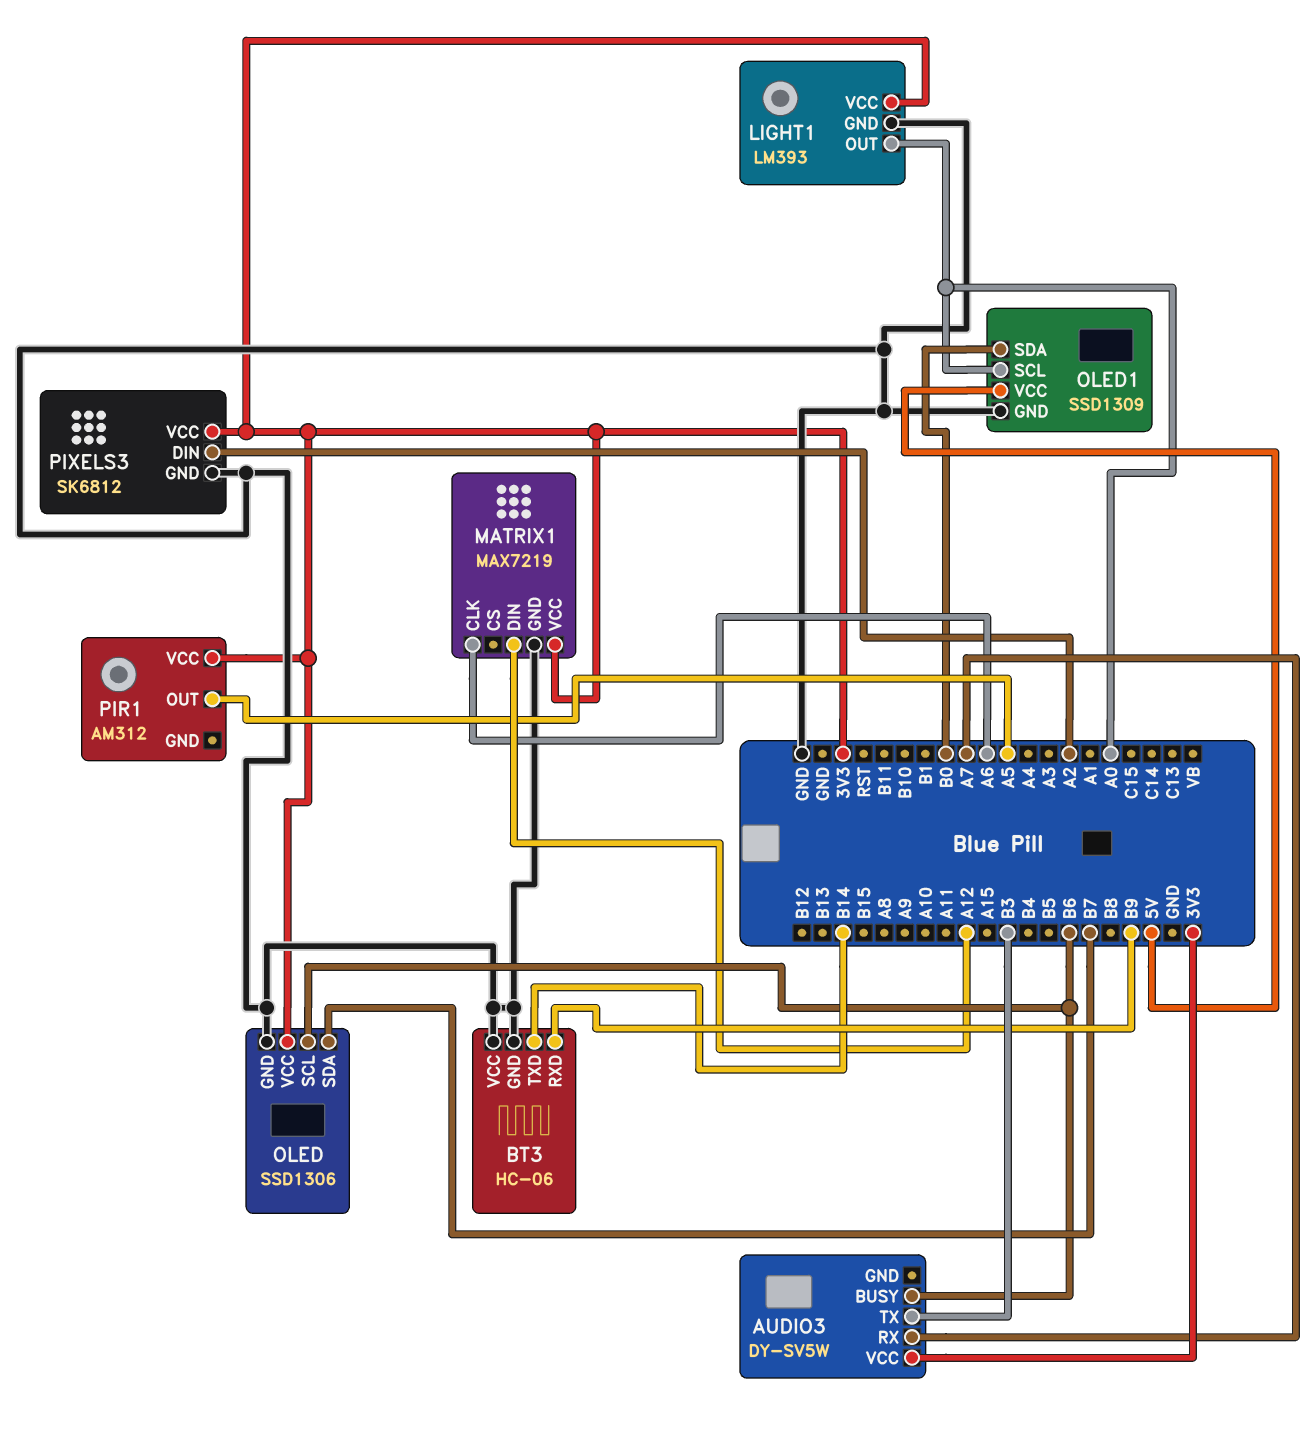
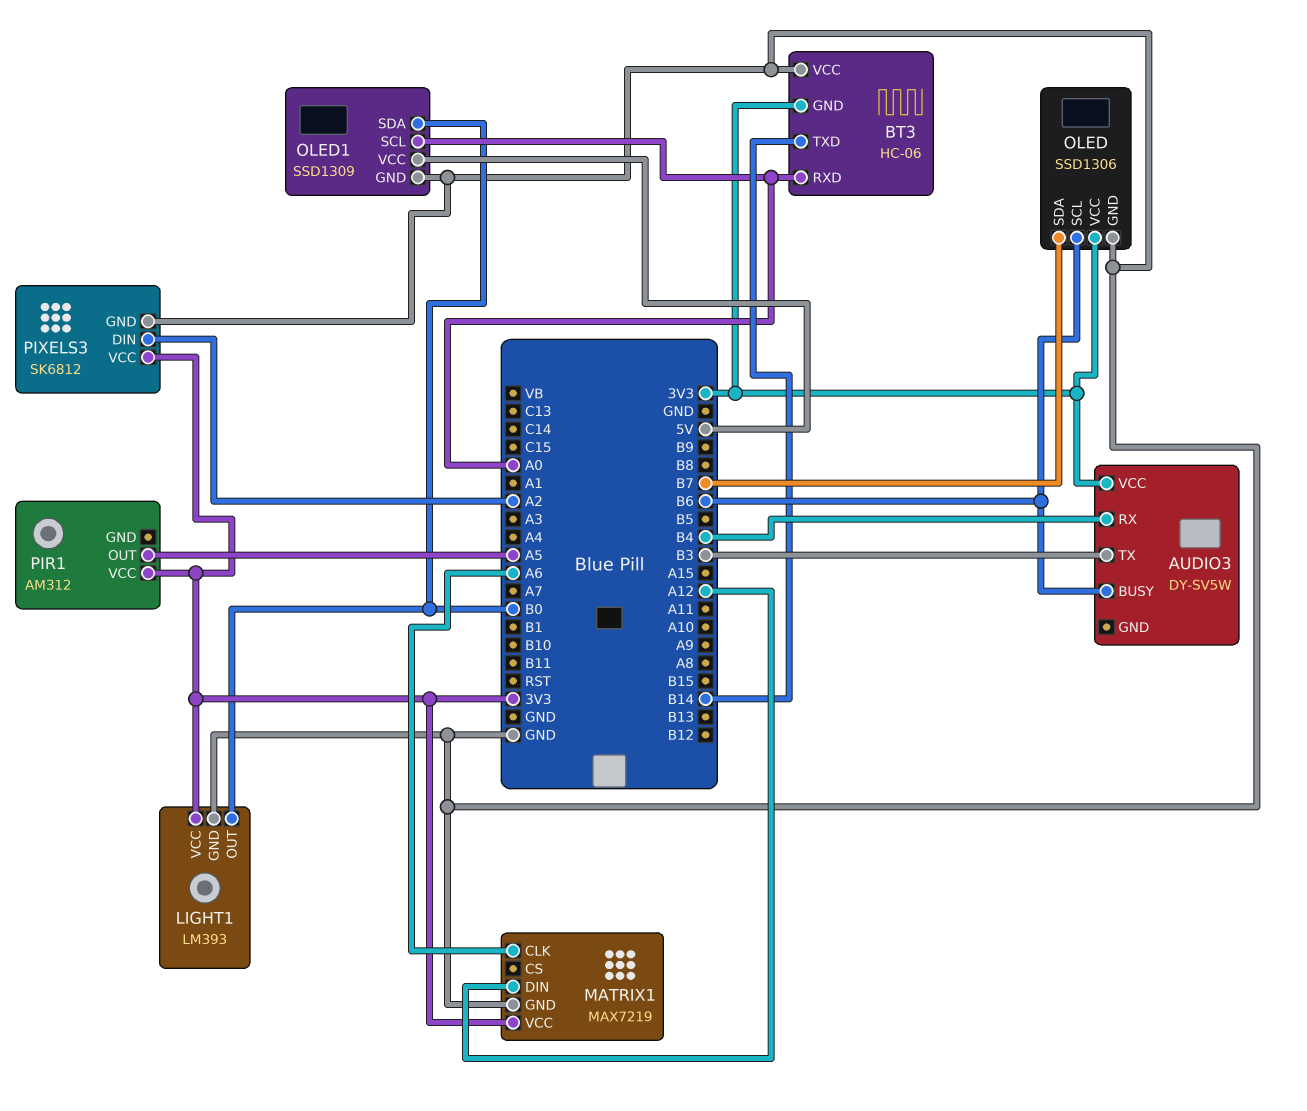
AUDIO3 pin RX: A7 -> B4
BT3 pin GND: GND -> 3V3
BT3 pin RXD: B9 -> A0
LIGHT1 pin OUT: A0 -> B0

